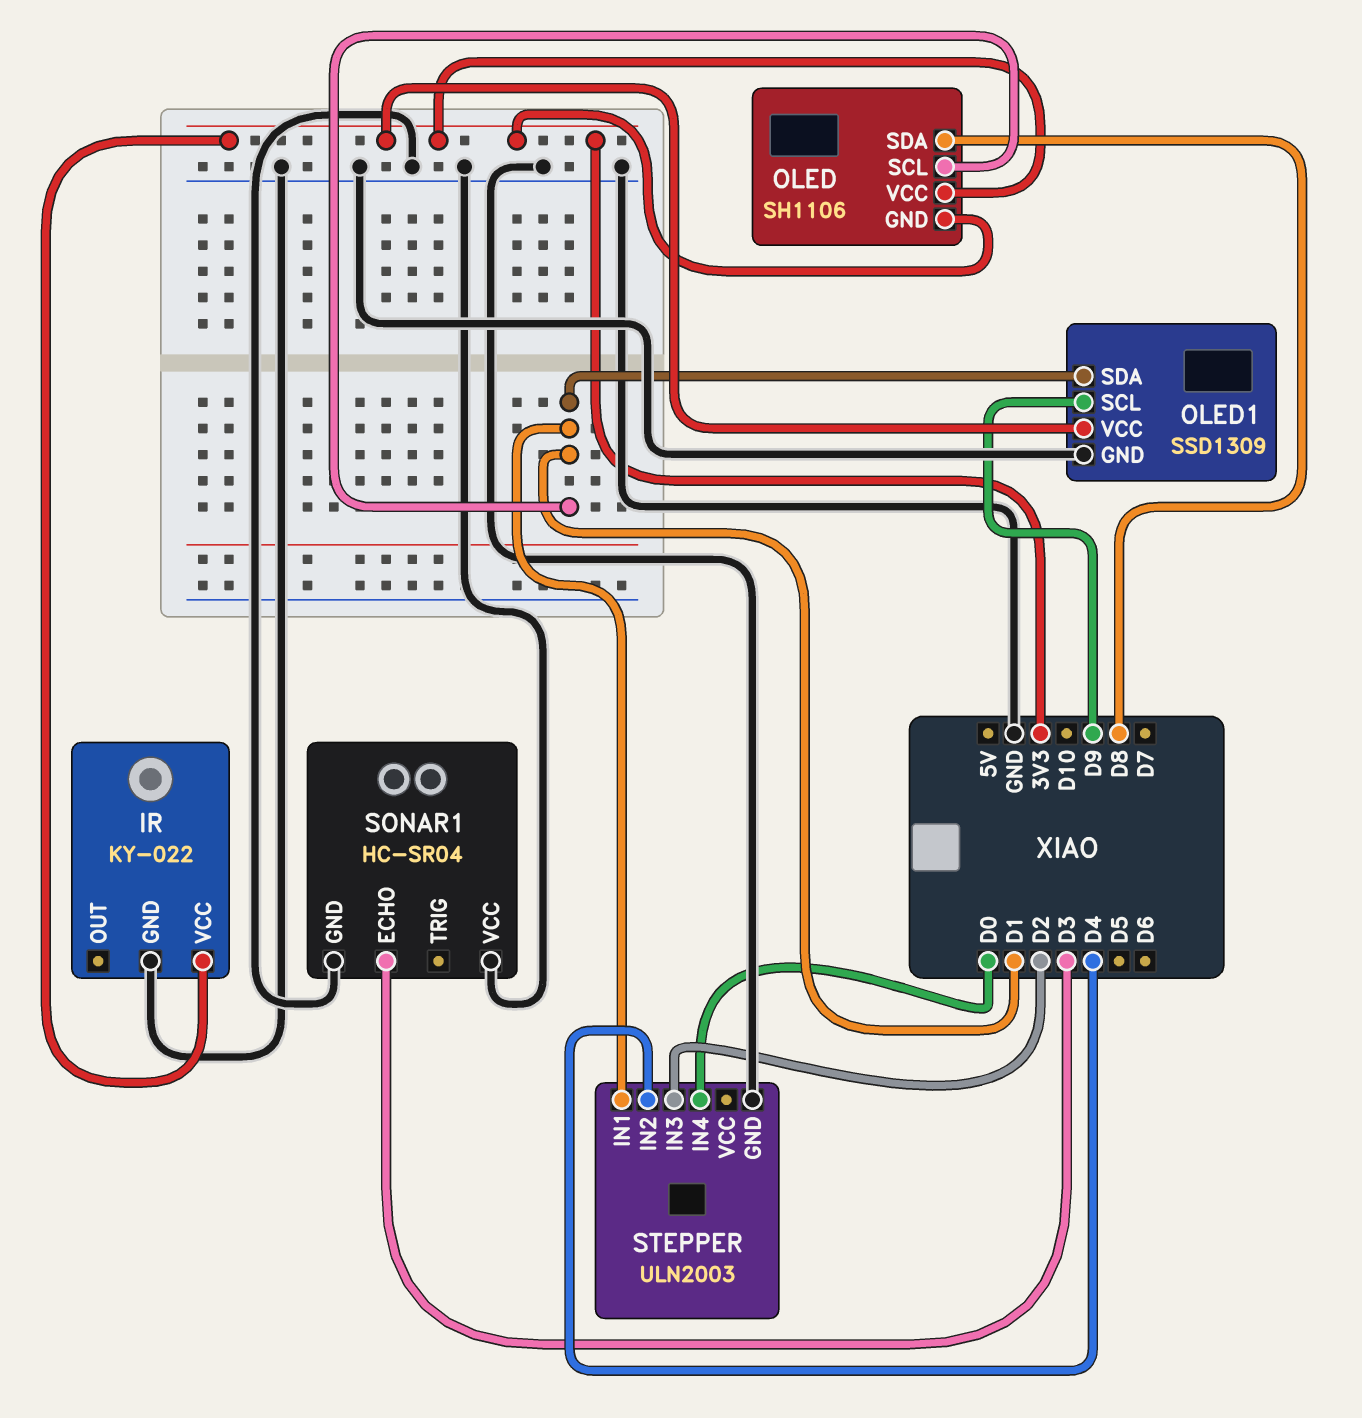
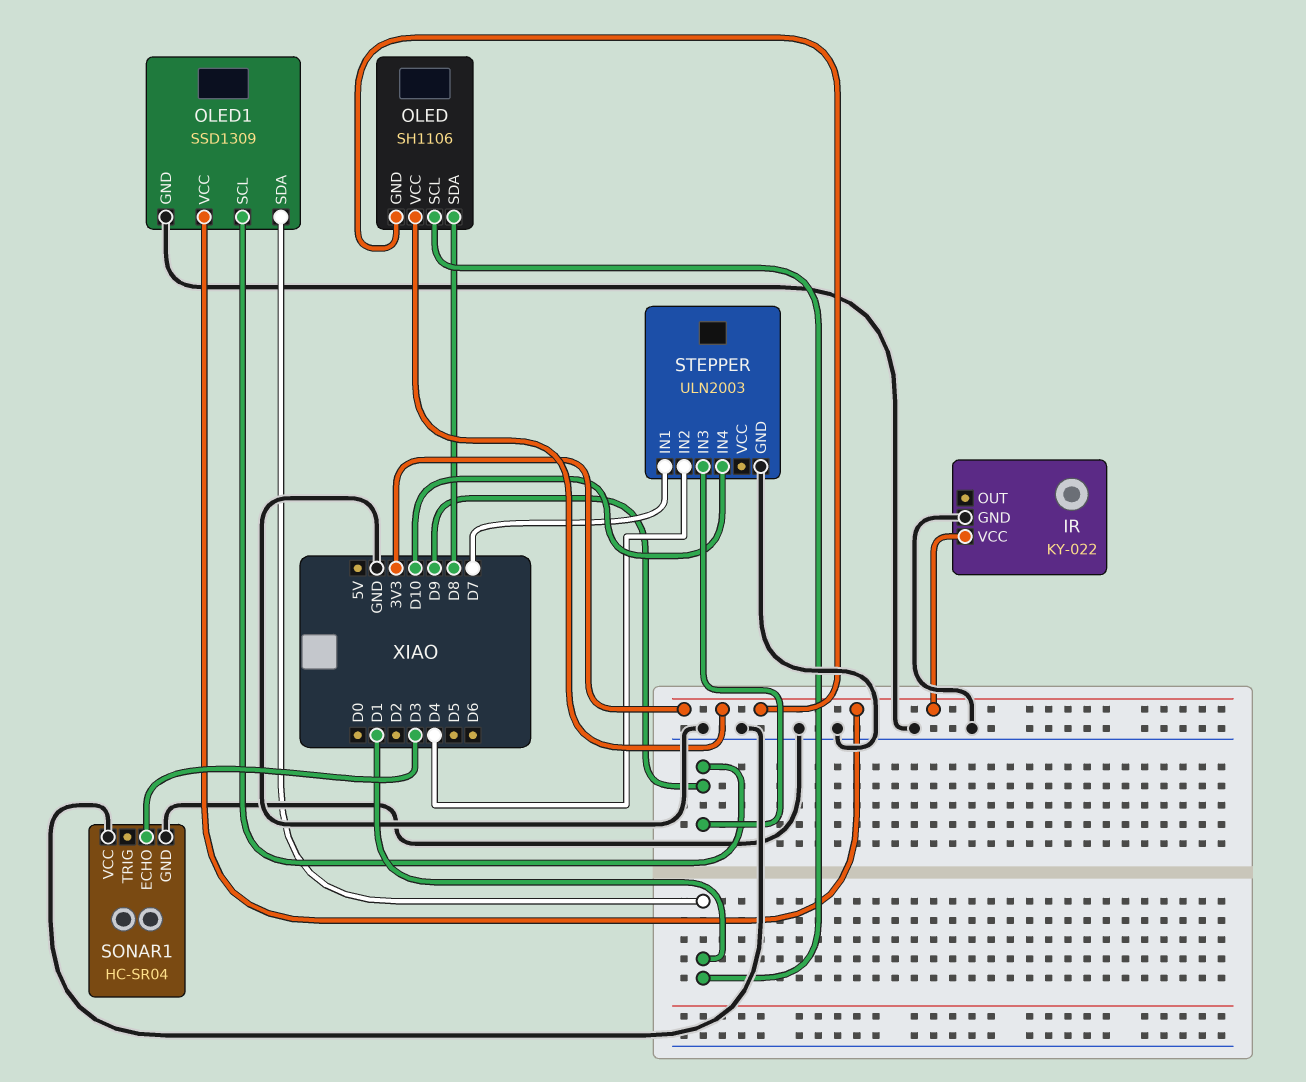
STEPPER pin IN1: D1 -> D7
STEPPER pin IN3: D2 -> D9
STEPPER pin IN4: D0 -> D10

